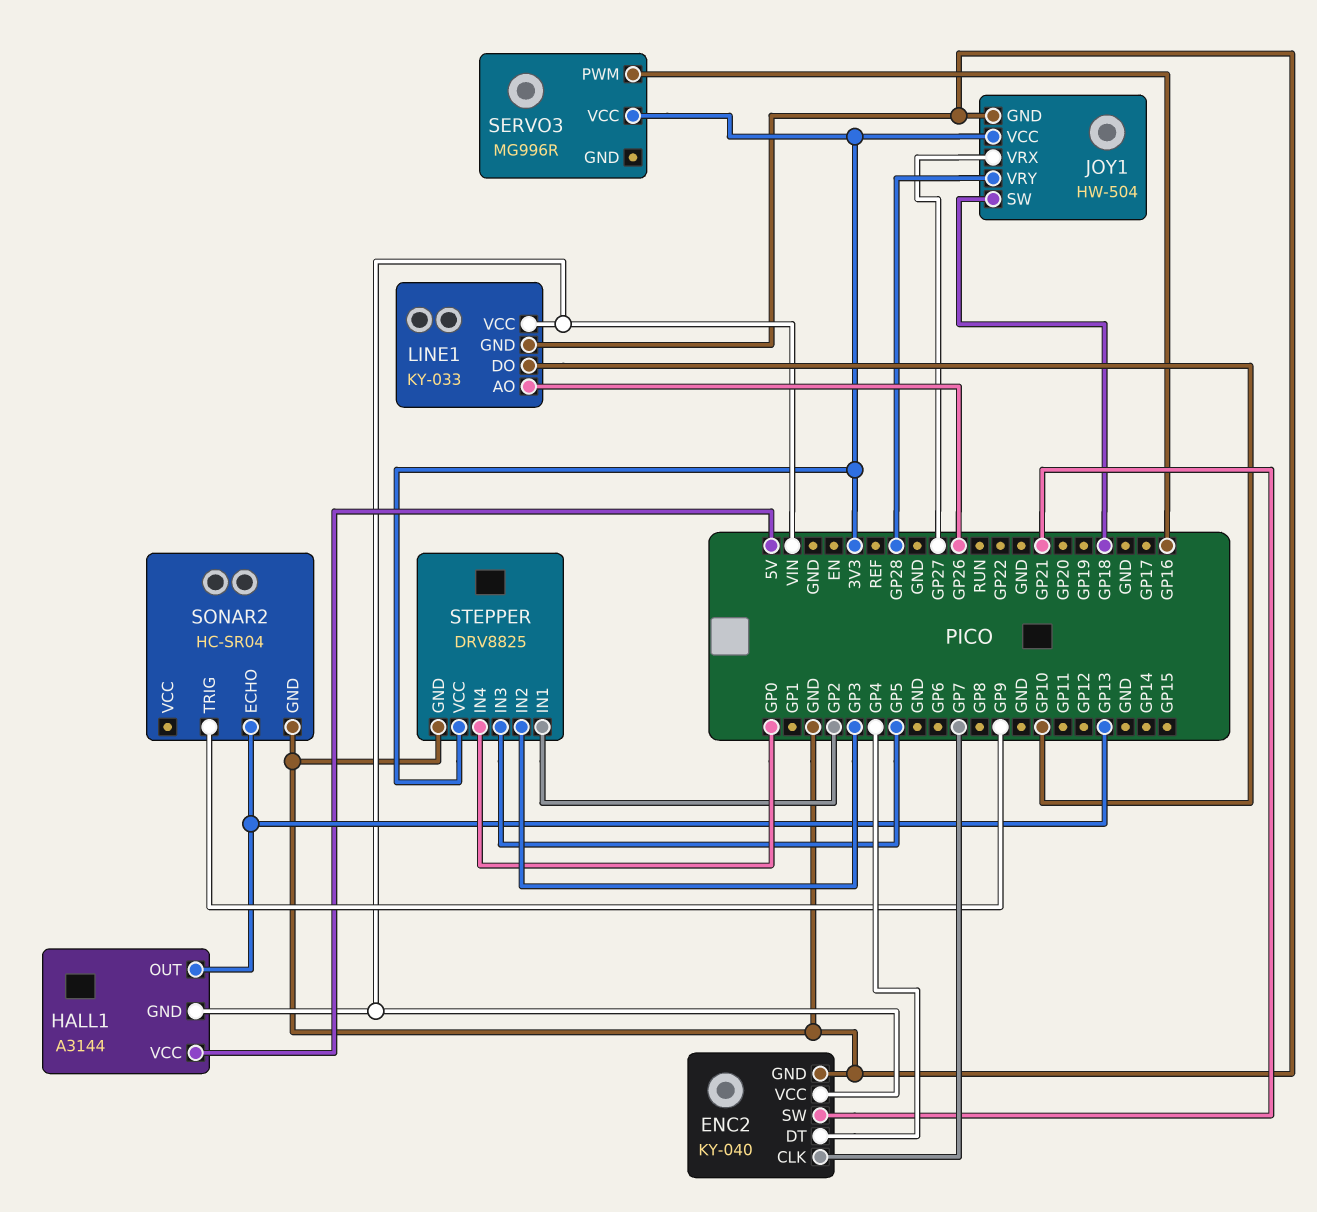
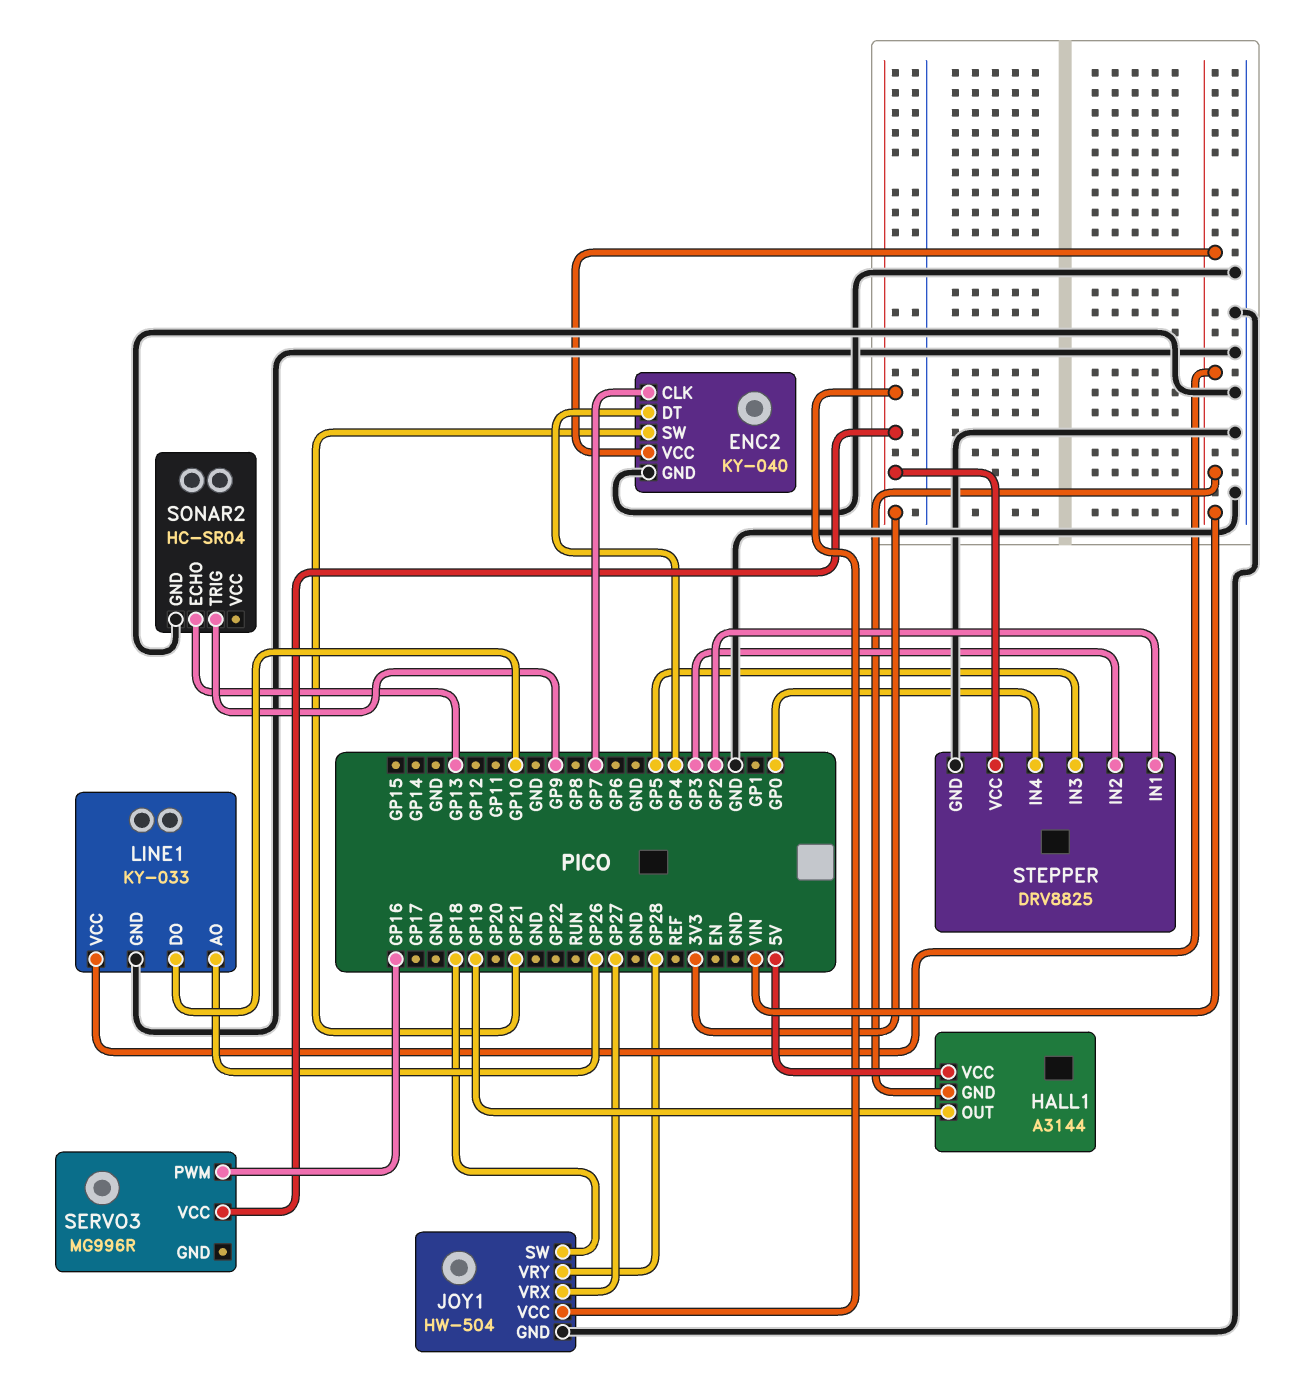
HALL1 pin OUT: GP13 -> GP19

